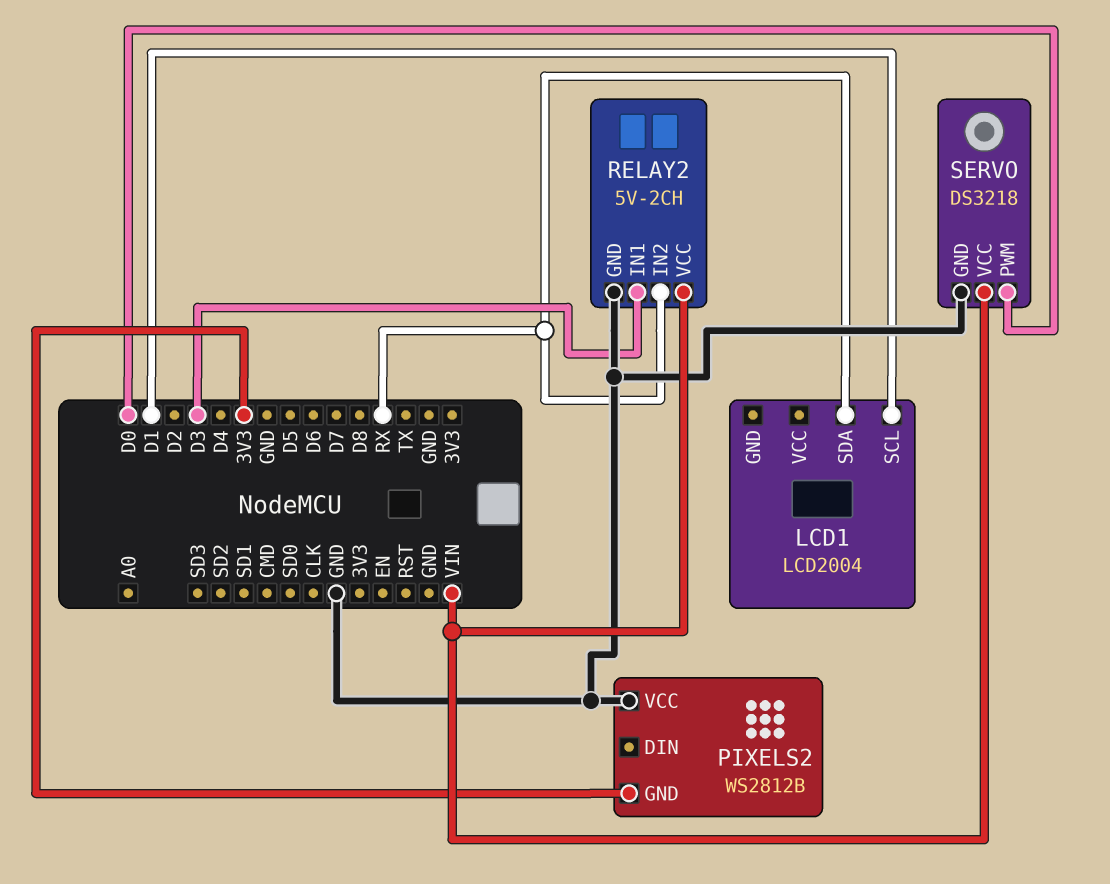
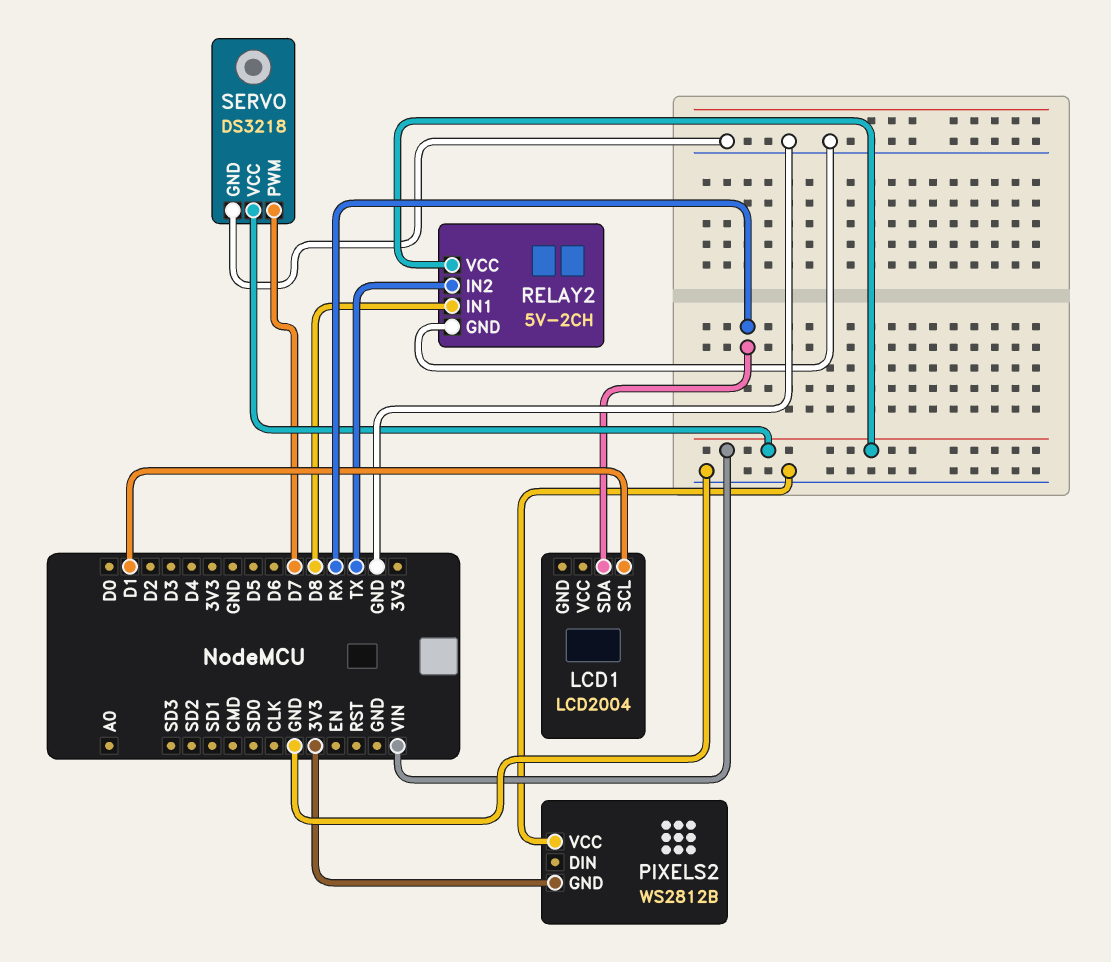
RELAY2 pin IN1: D3 -> D8
RELAY2 pin IN2: RX -> TX
SERVO pin PWM: D0 -> D7

